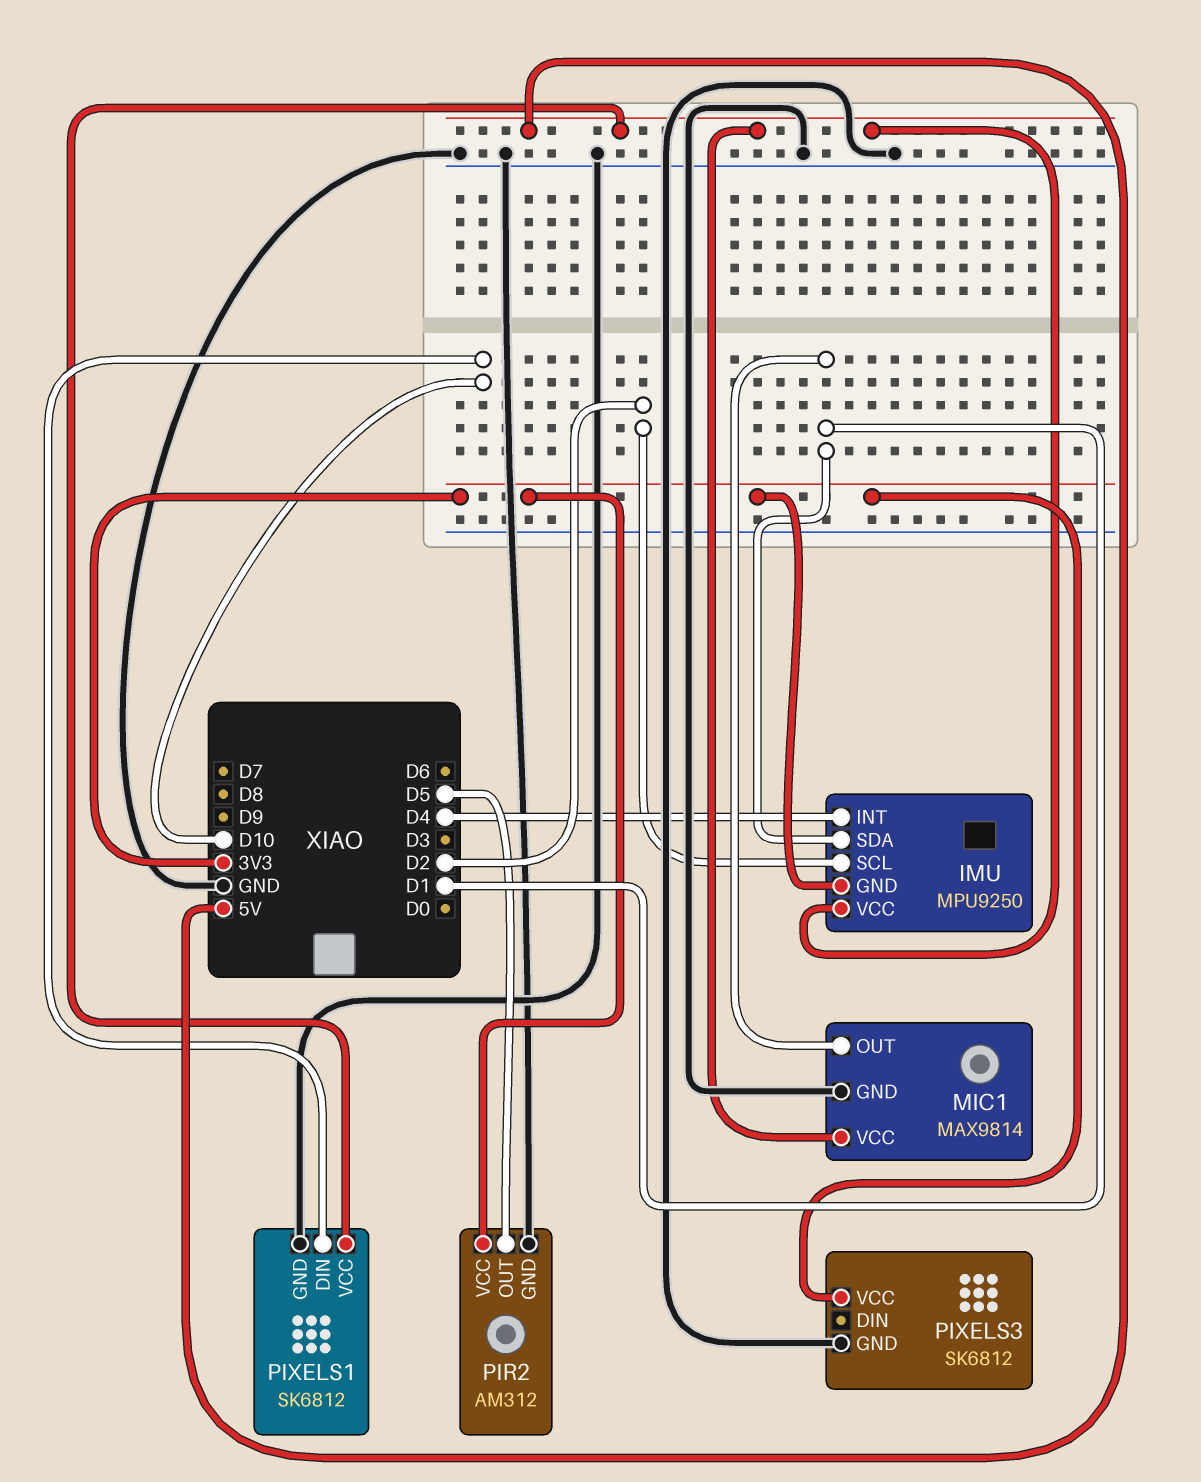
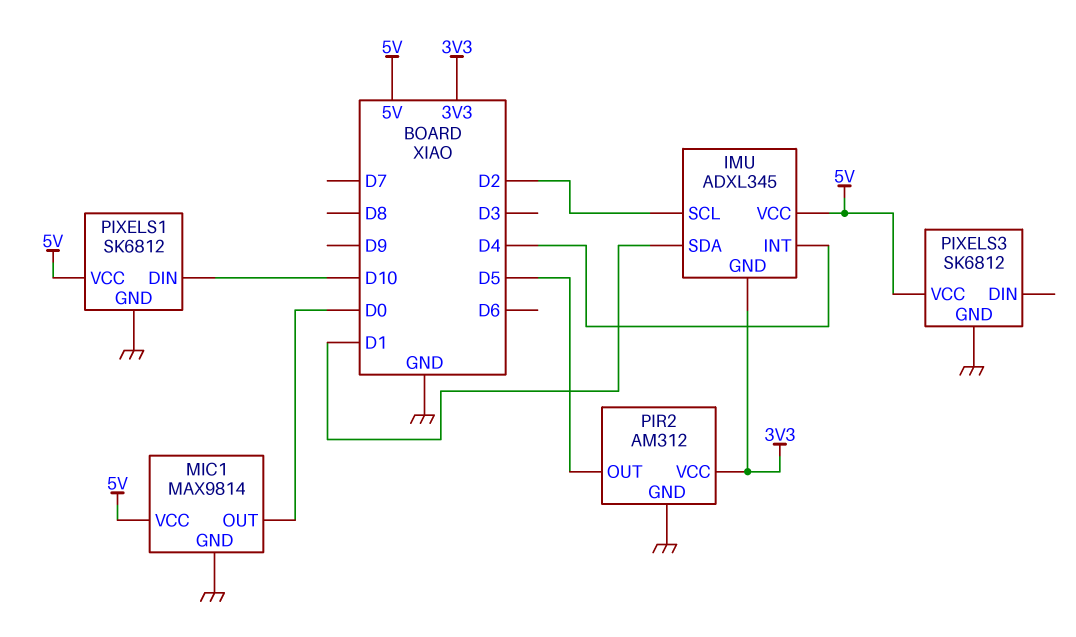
IMU: MPU9250 -> ADXL345
MIC1 pin OUT: D1 -> D0
PIXELS3 pin VCC: 3V3 -> 5V

